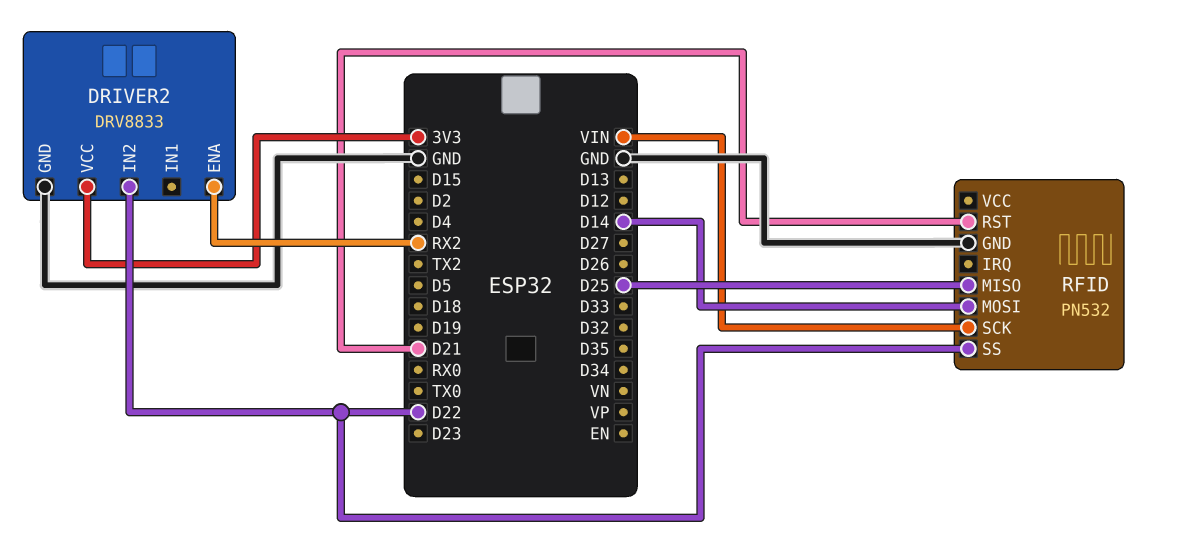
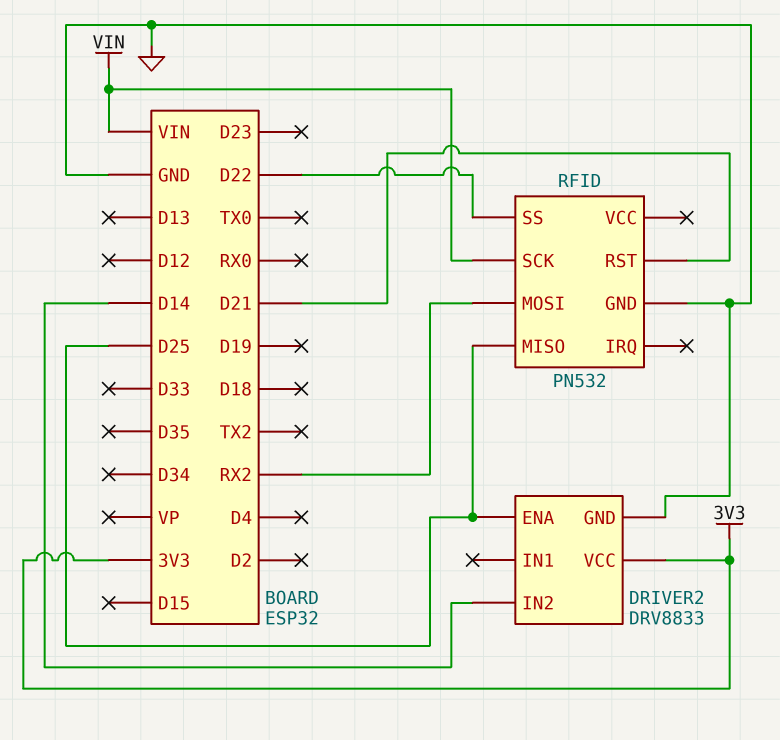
DRIVER2 pin ENA: RX2 -> D25
DRIVER2 pin IN2: D22 -> D14
RFID pin MOSI: D14 -> RX2

